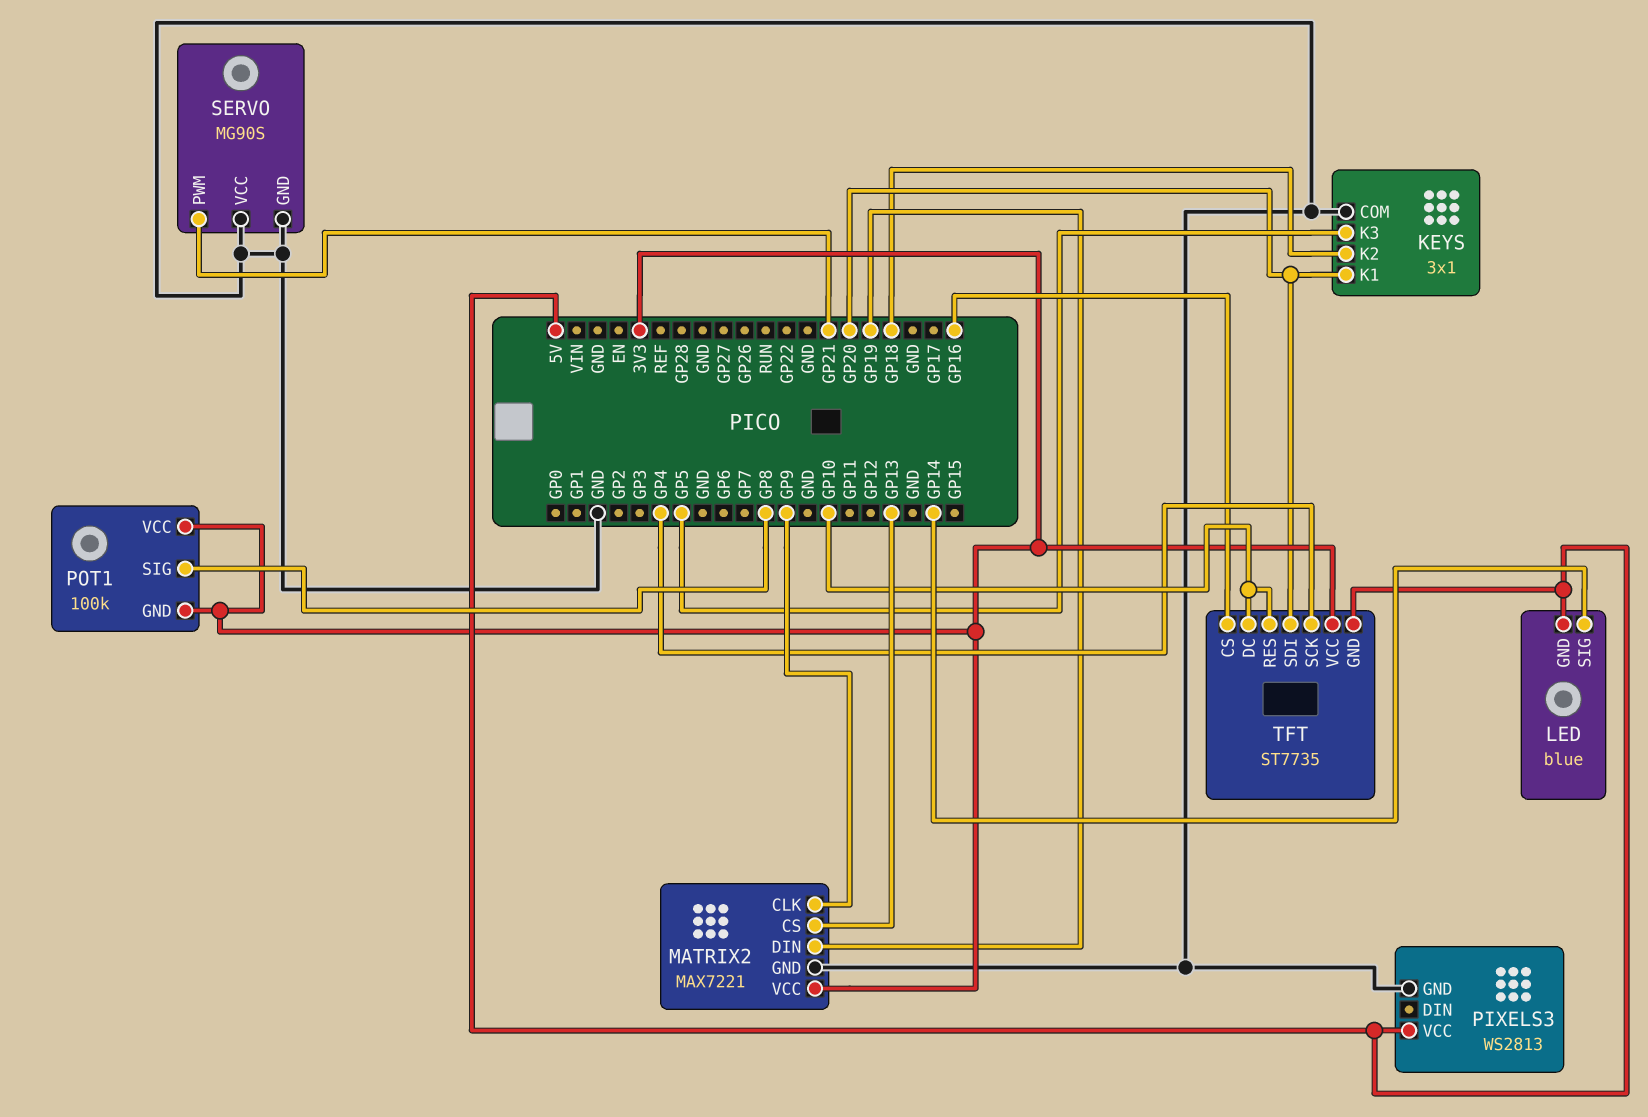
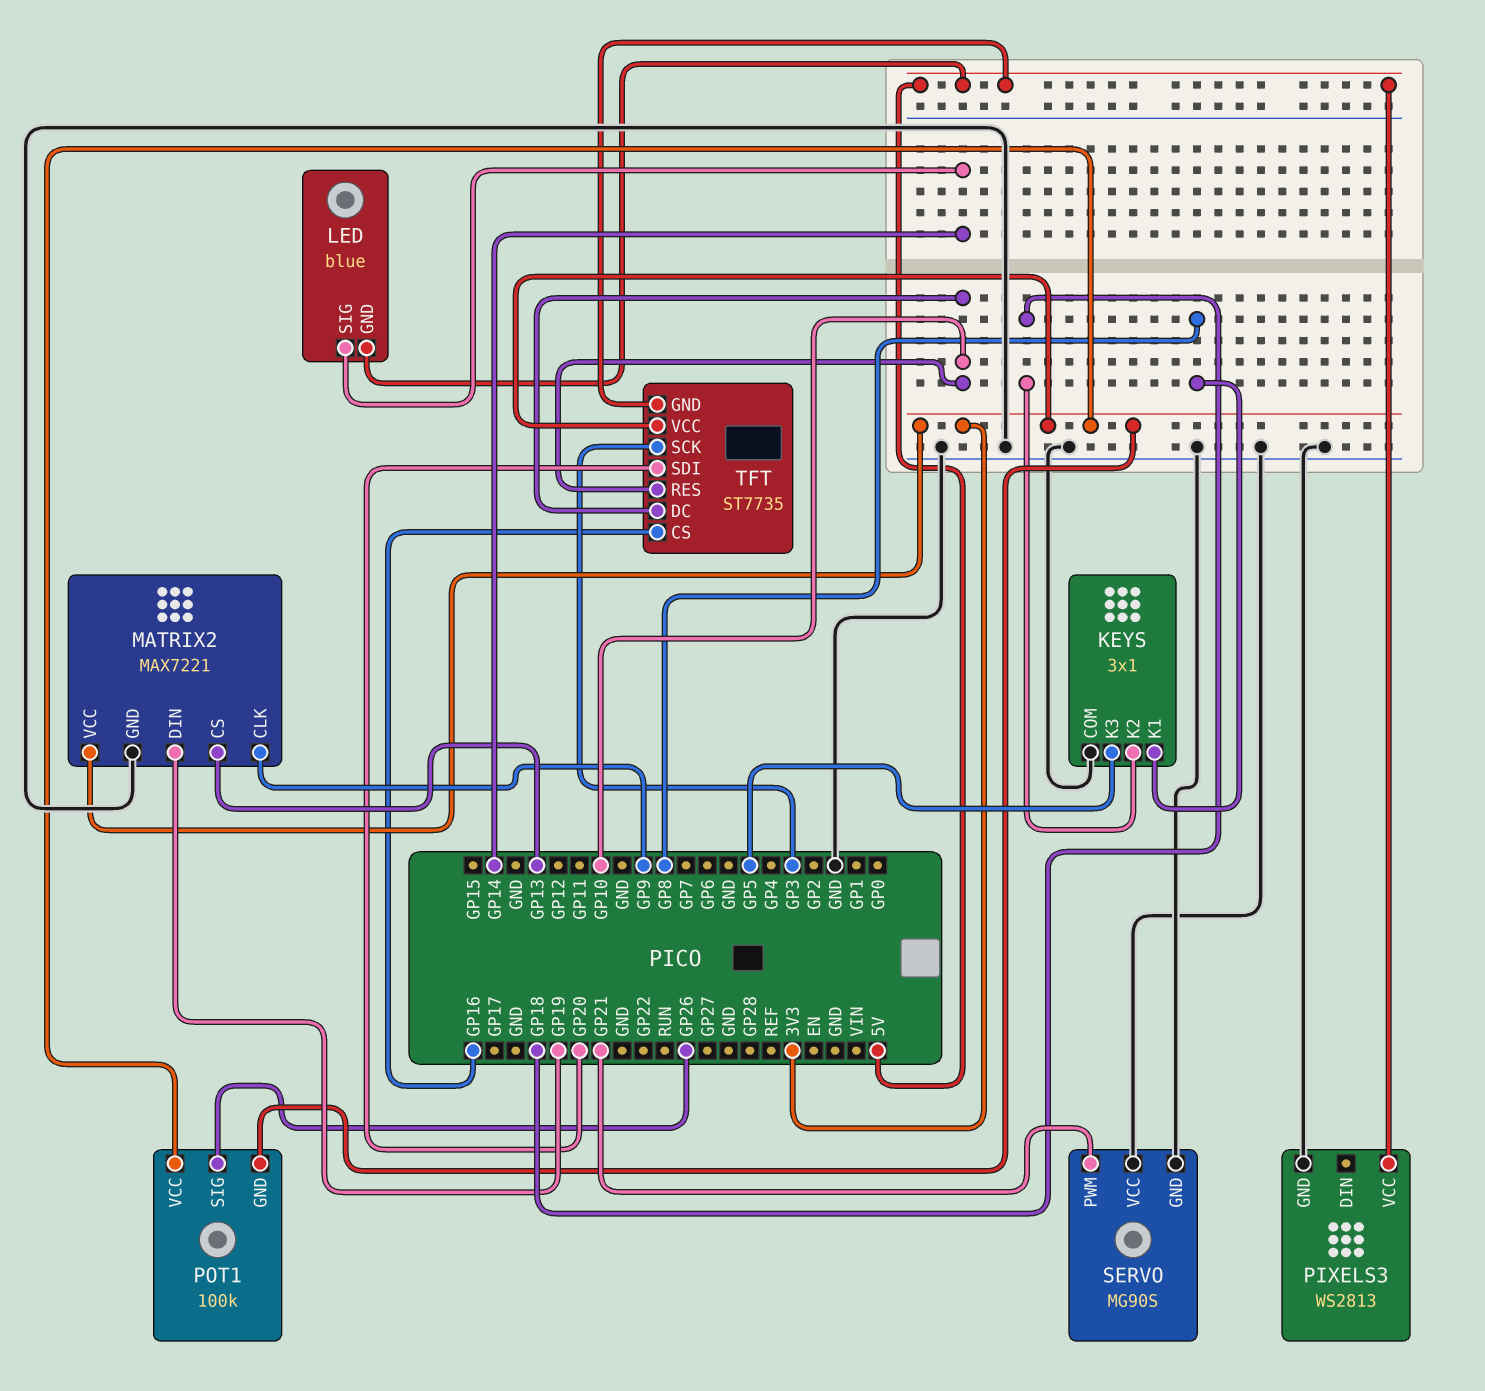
KEYS pin K1: GP20 -> GP8
POT1 pin SIG: GP8 -> GP26
TFT pin SCK: GP4 -> GP3

